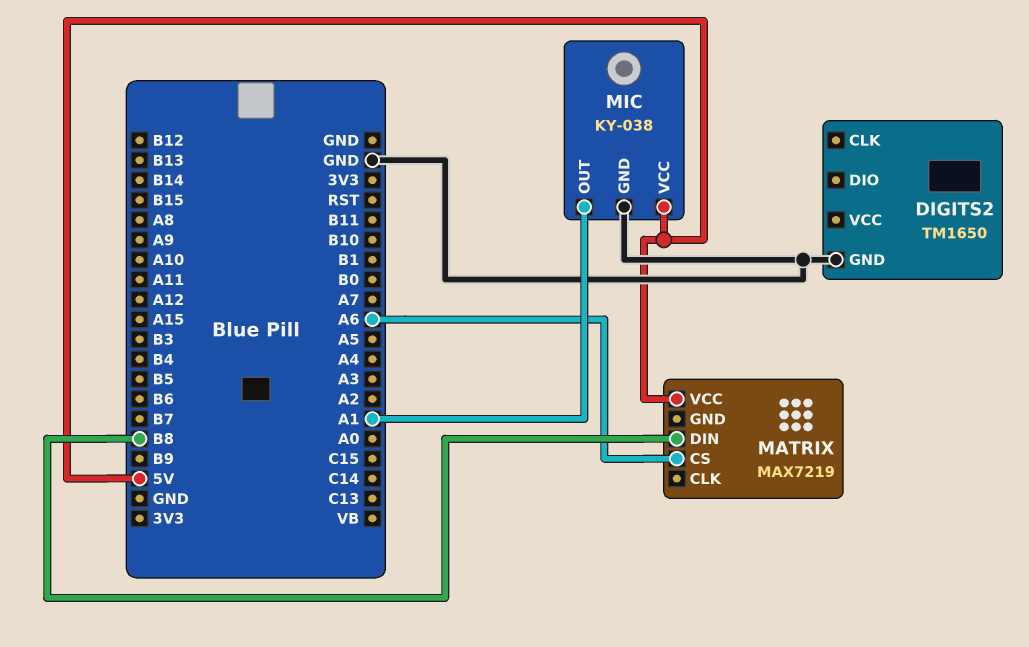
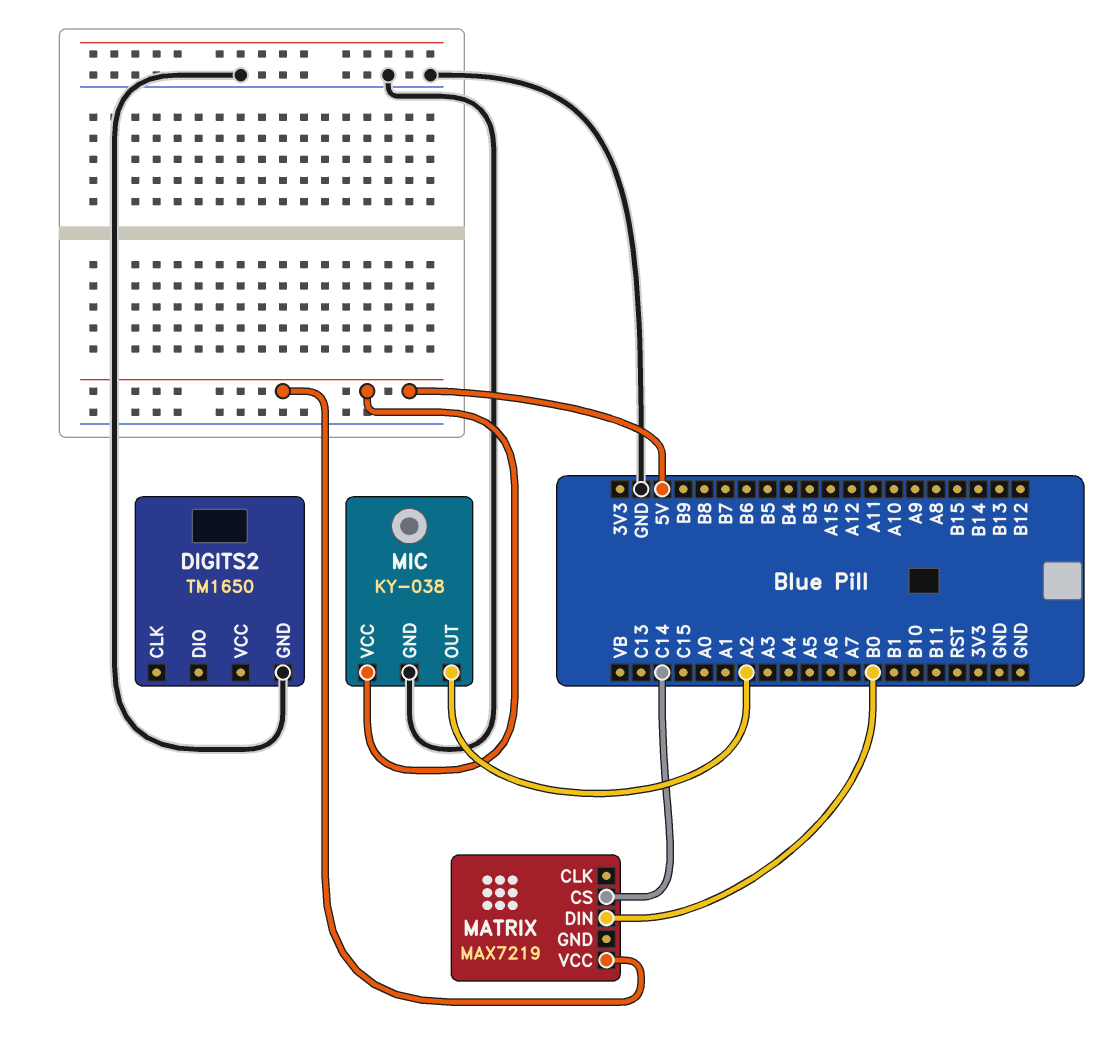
MATRIX pin CS: A6 -> C14
MATRIX pin DIN: B8 -> B0
MIC pin OUT: A1 -> A2

